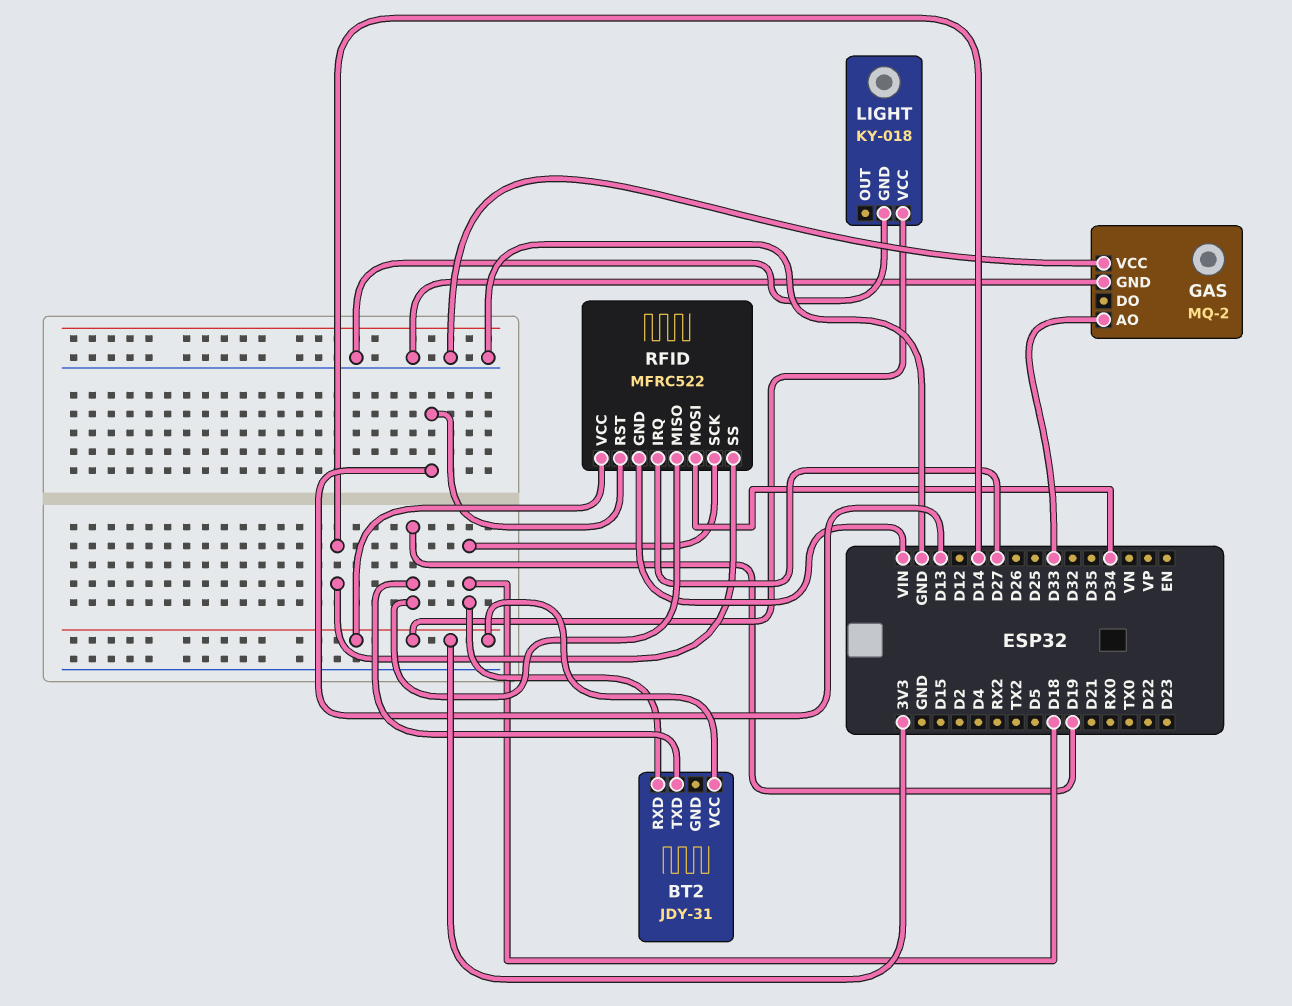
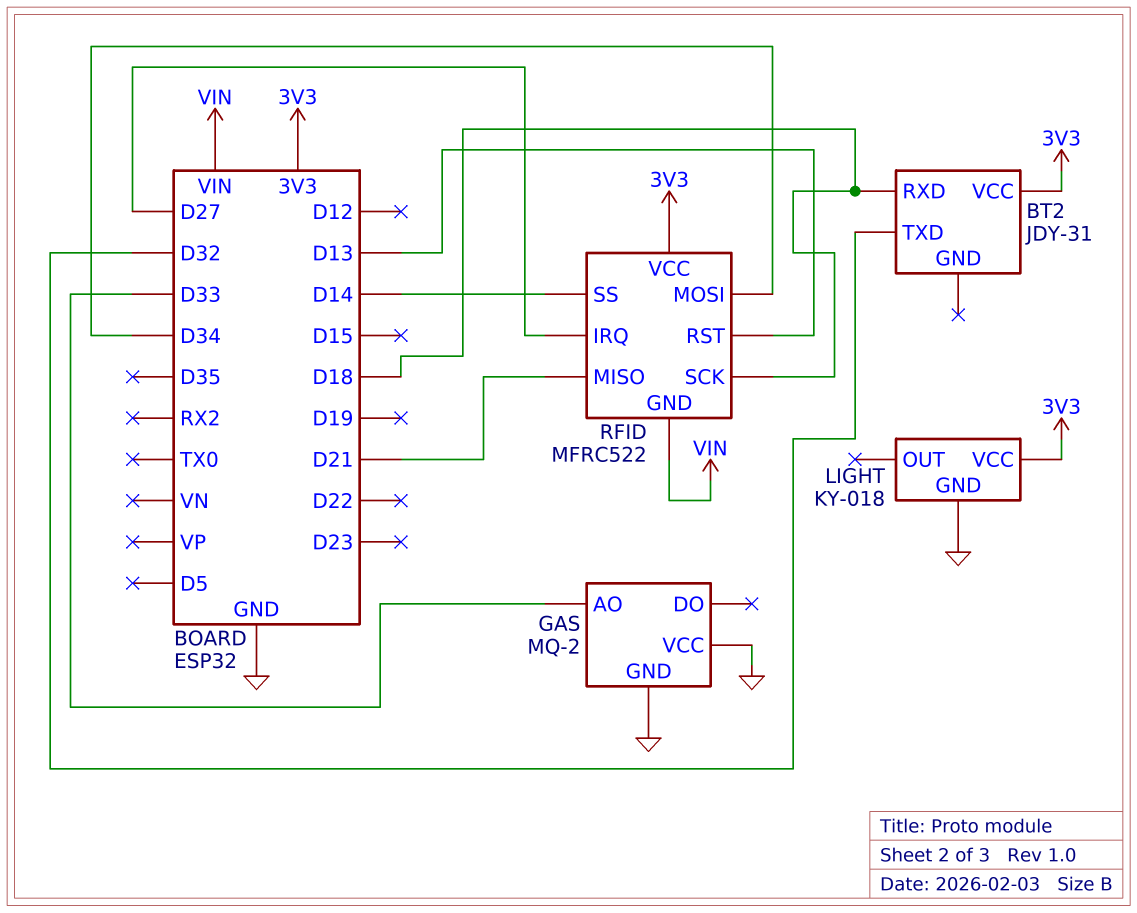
BT2 pin TXD: D19 -> D32
RFID pin MISO: D19 -> D21

